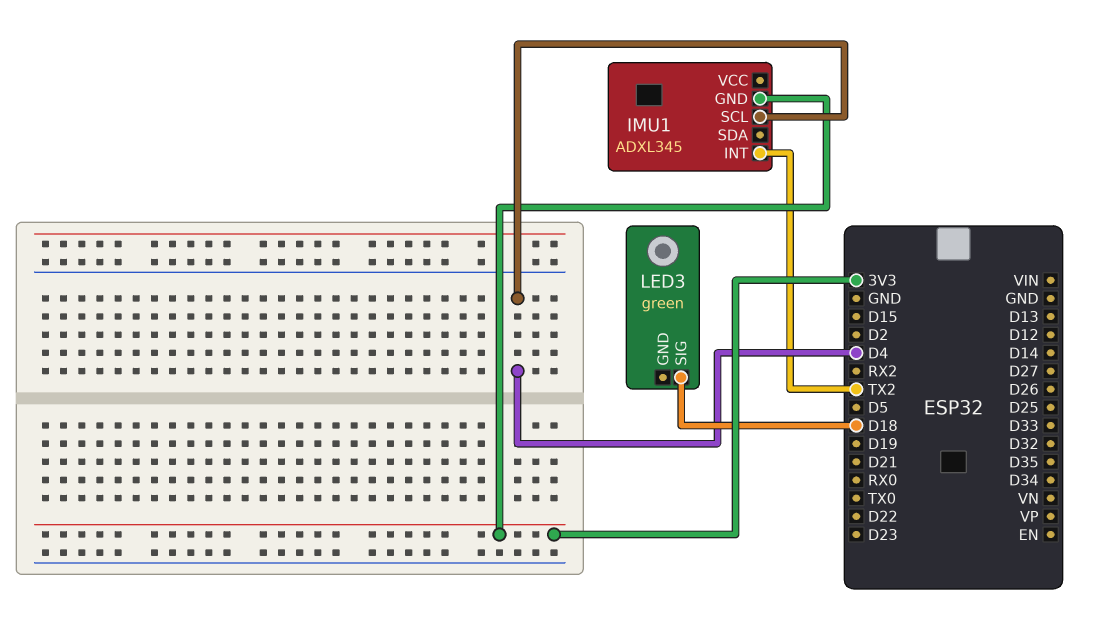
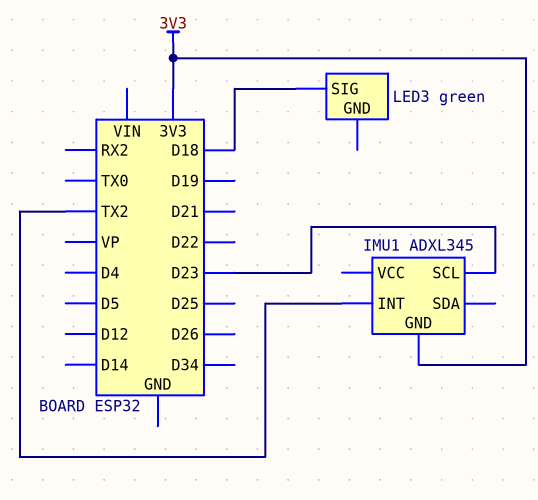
IMU1 pin SCL: D4 -> D23

